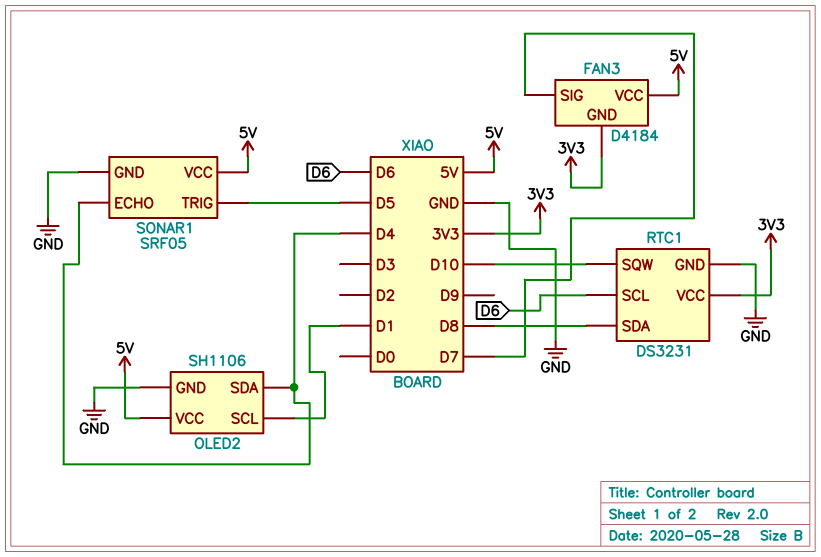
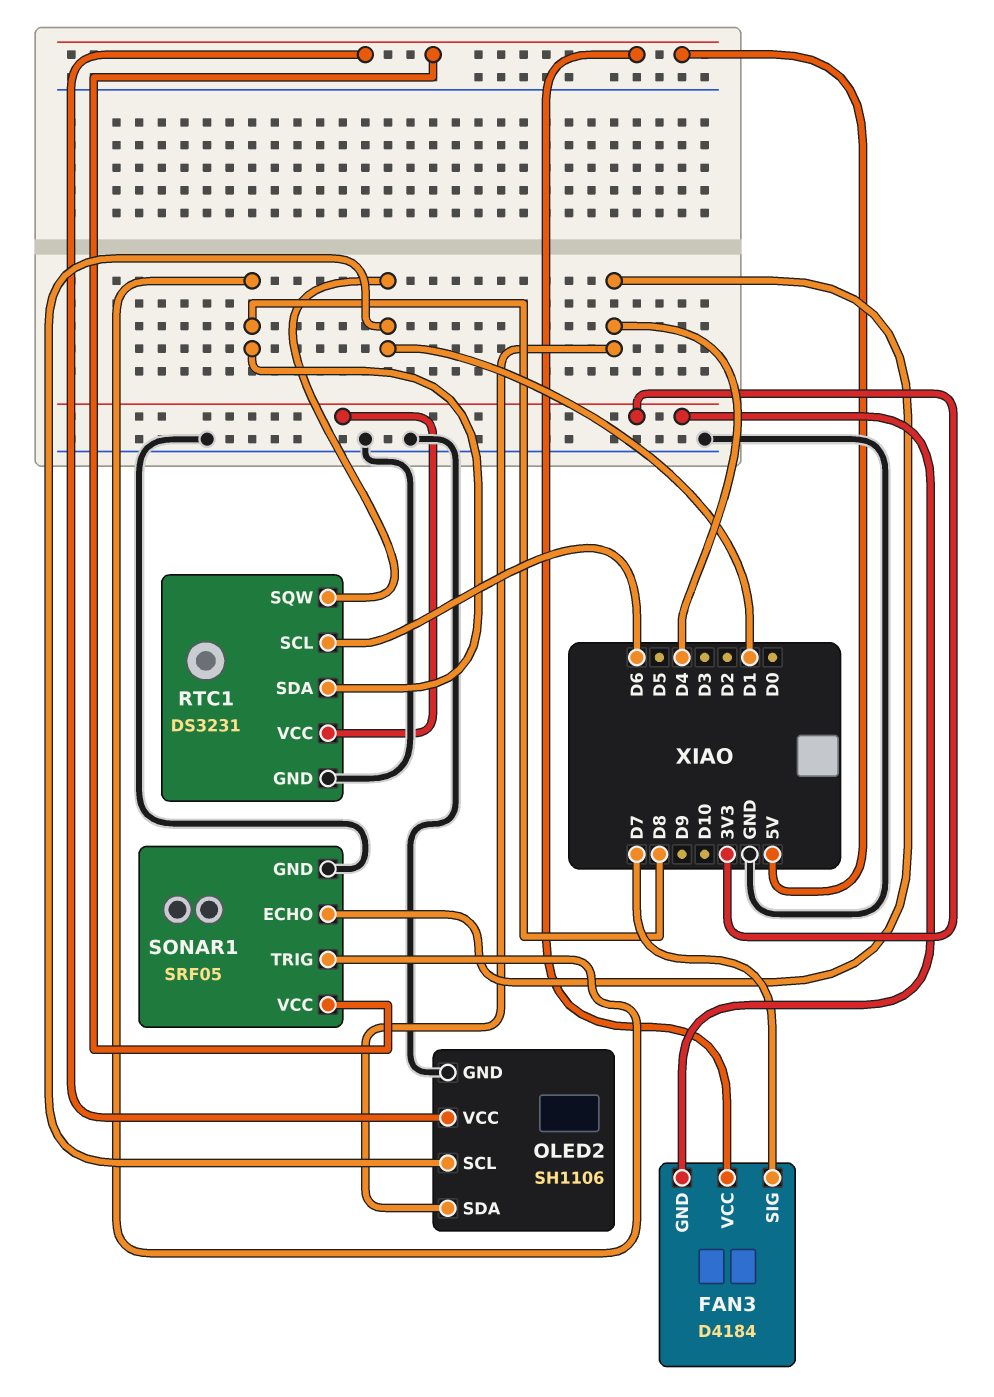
RTC1 pin SQW: D10 -> D1
SONAR1 pin TRIG: D5 -> D8

